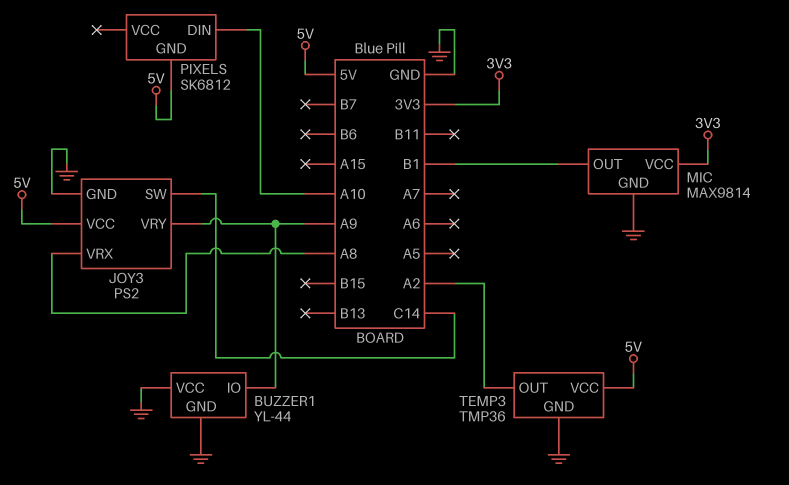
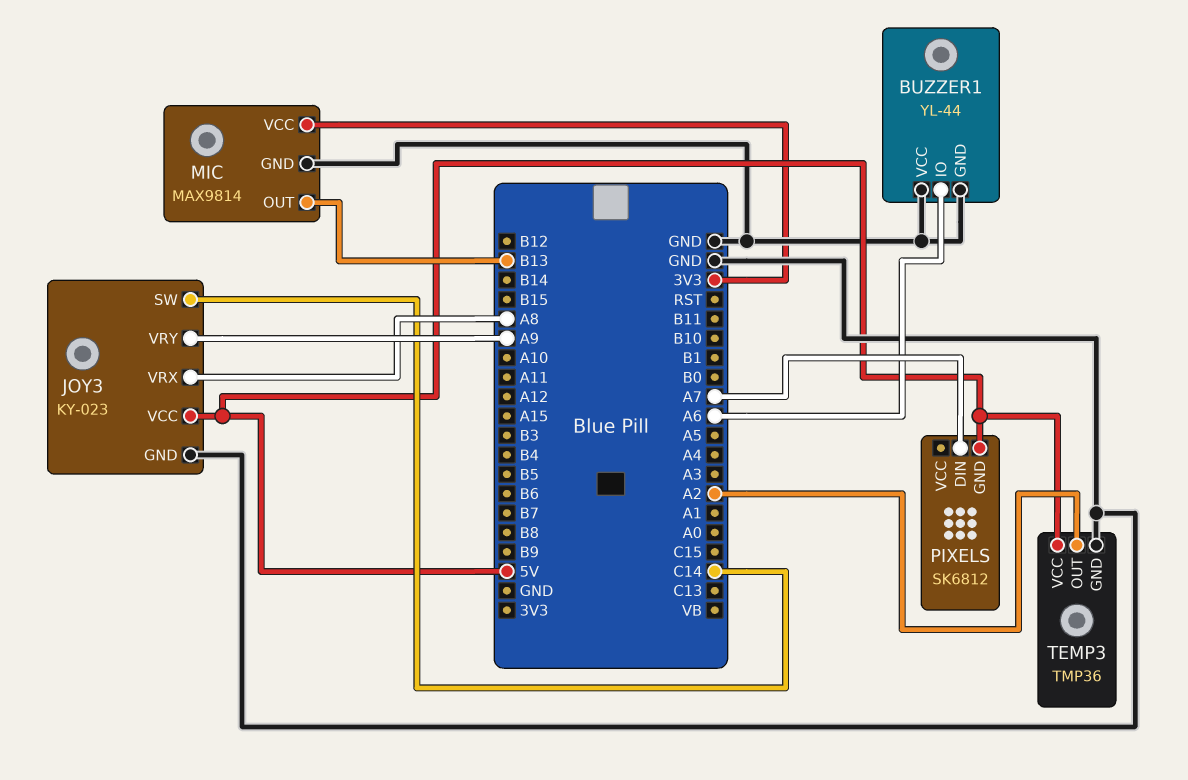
BUZZER1 pin IO: A9 -> A6
JOY3: PS2 -> KY-023
MIC pin OUT: B1 -> B13
PIXELS pin DIN: A10 -> A7

